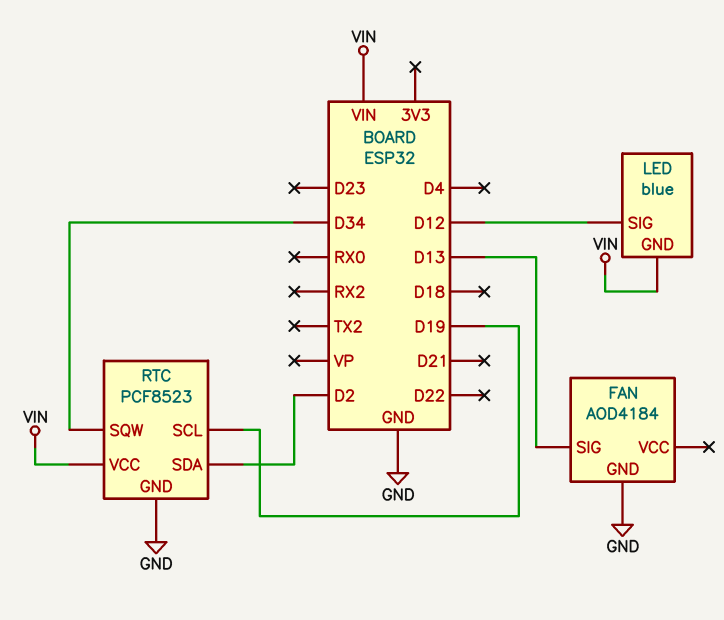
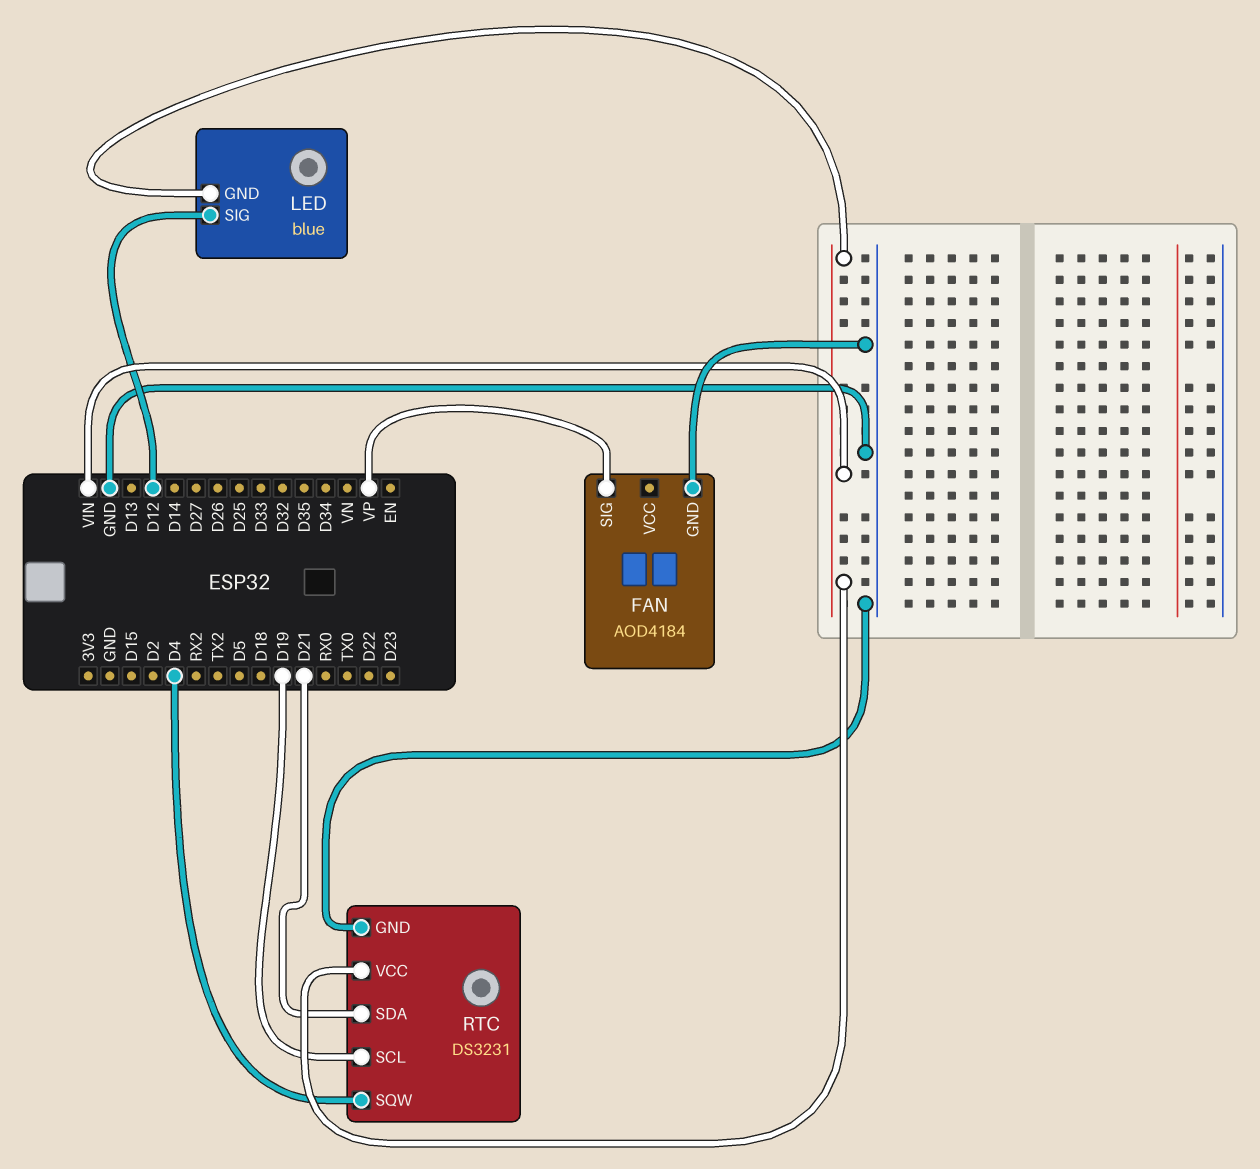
FAN pin SIG: D13 -> VP
RTC: PCF8523 -> DS3231
RTC pin SDA: D2 -> D21
RTC pin SQW: D34 -> D4

